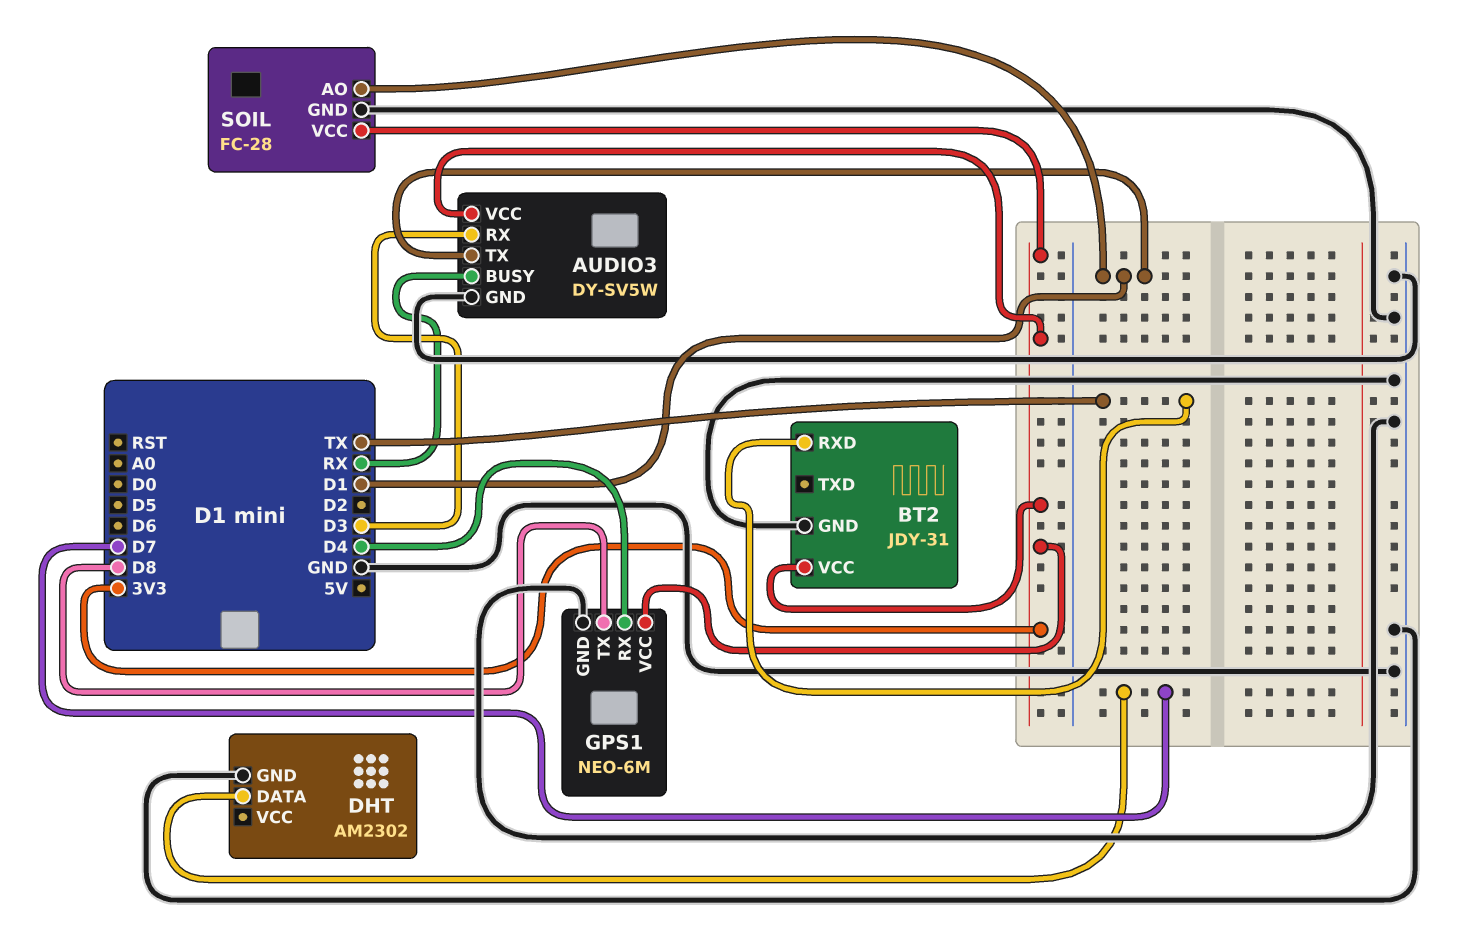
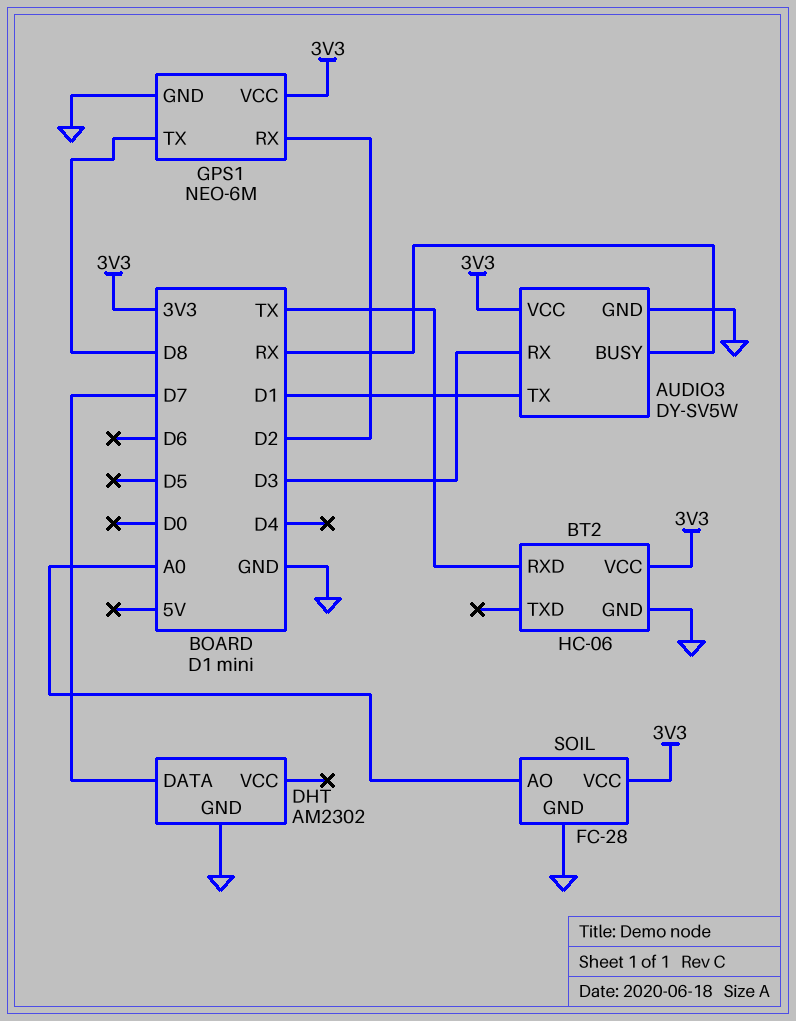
BT2: JDY-31 -> HC-06
GPS1 pin RX: D4 -> D2
SOIL pin AO: D1 -> A0

